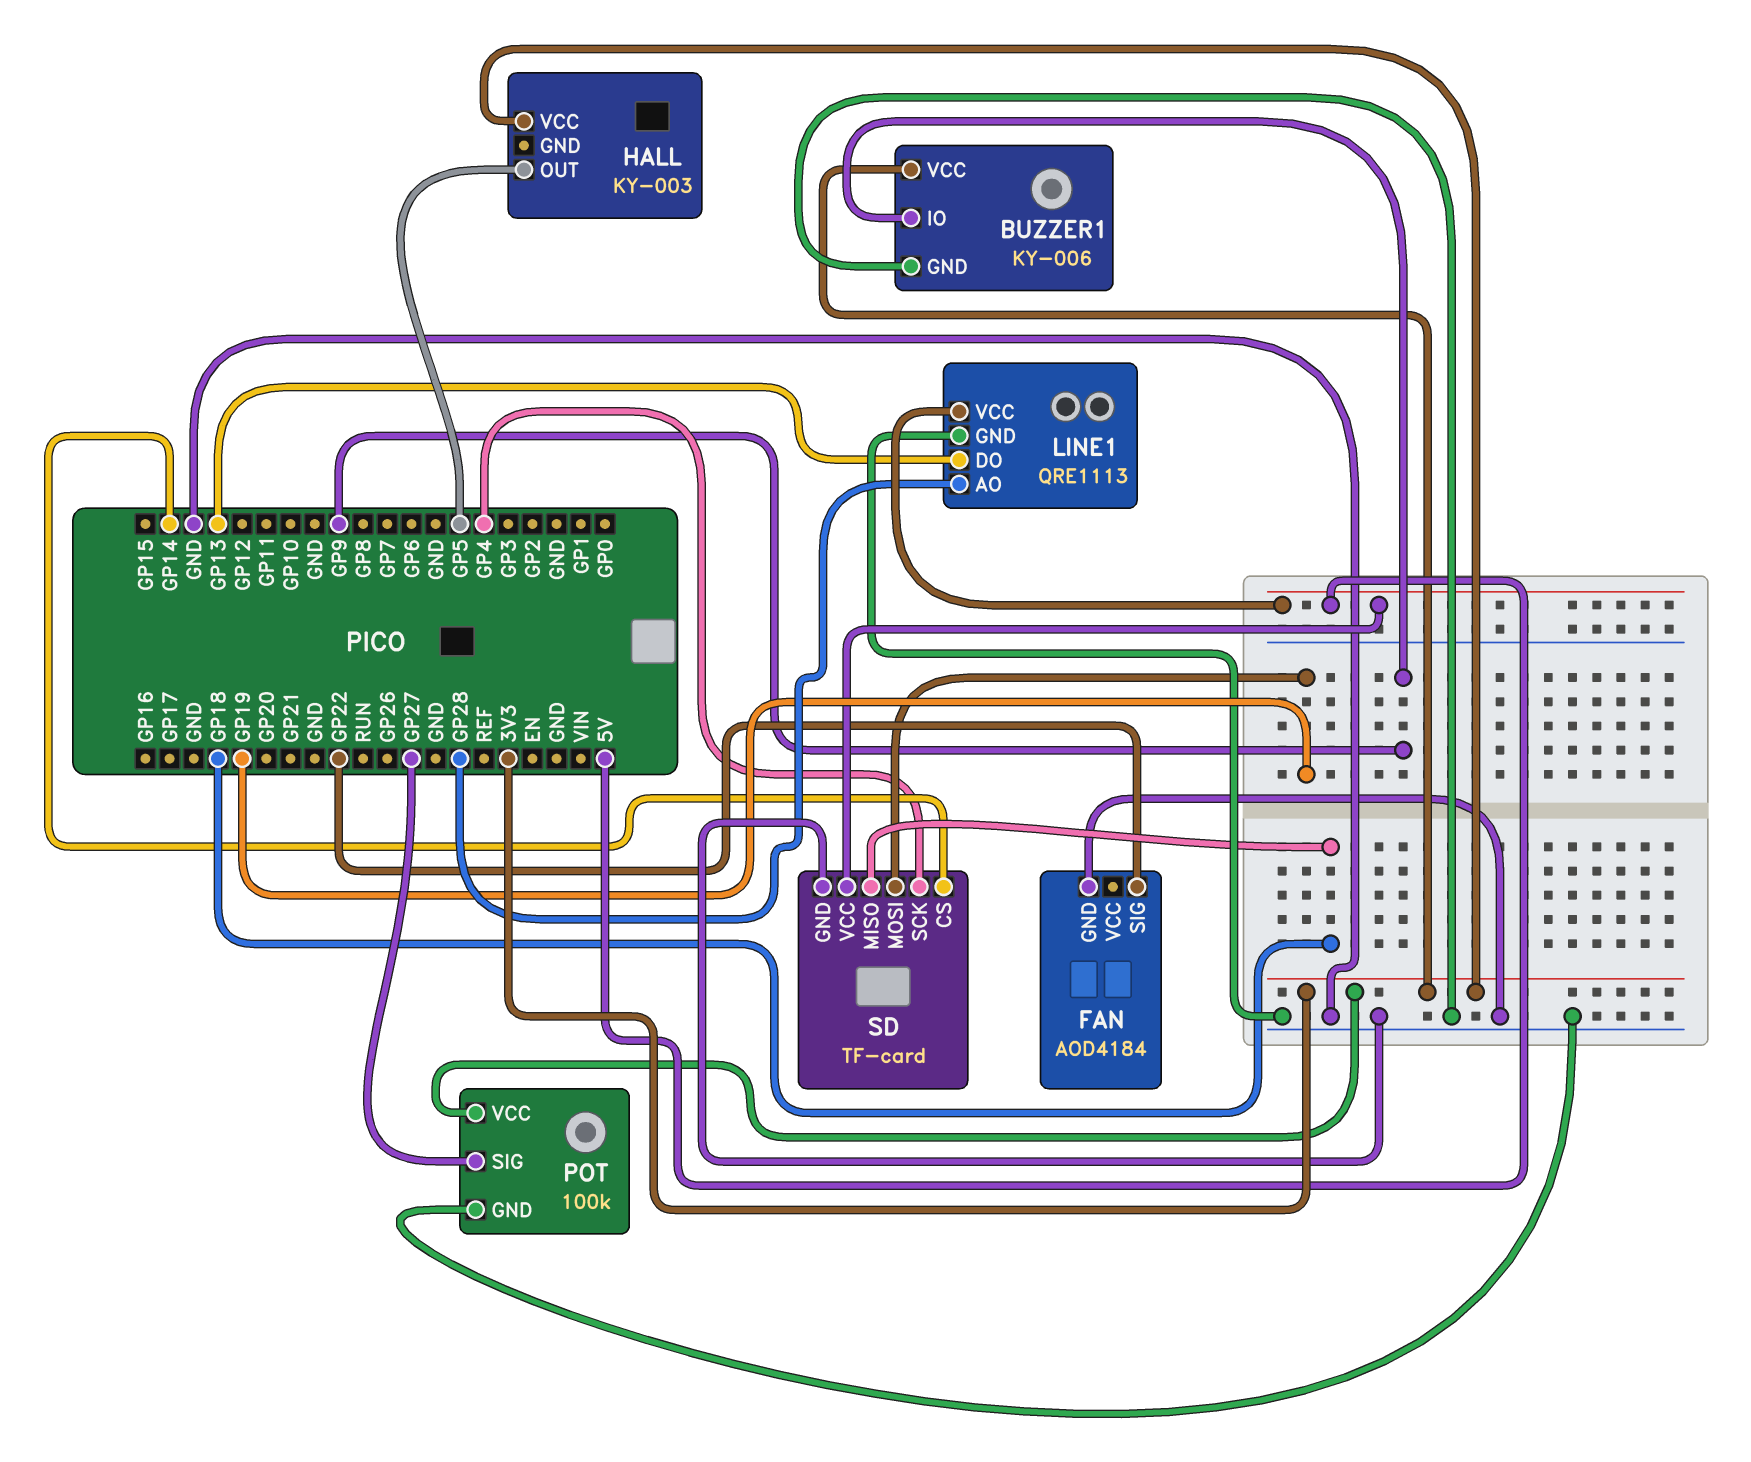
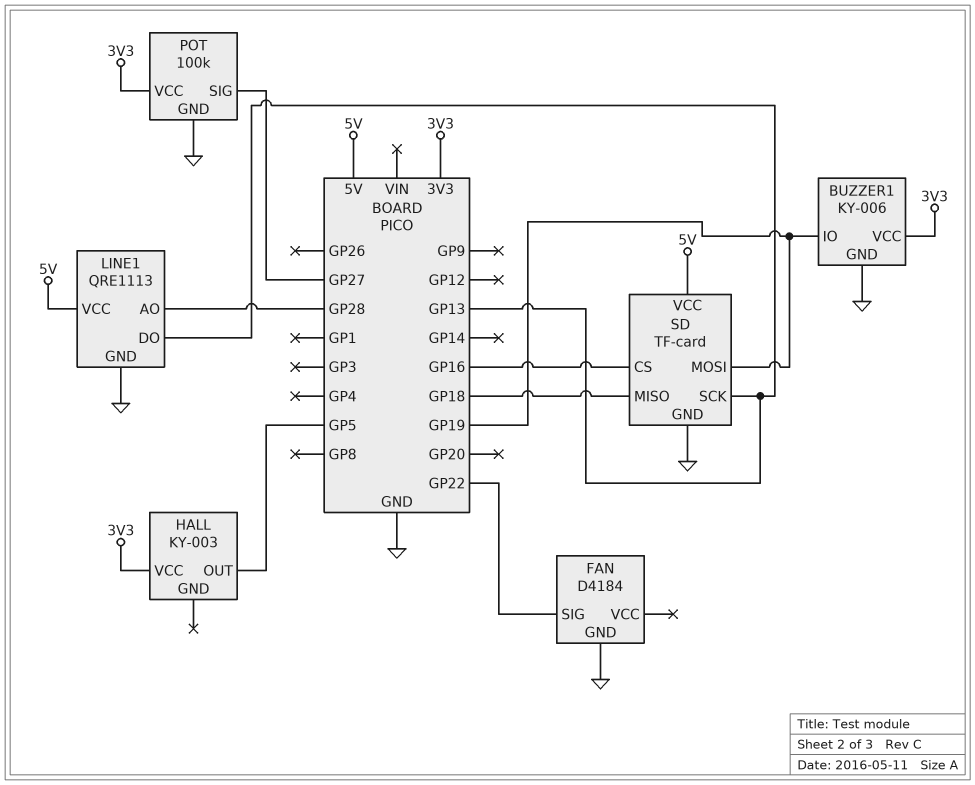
BUZZER1 pin IO: GP9 -> GP19
FAN: AOD4184 -> D4184
SD pin CS: GP14 -> GP16
SD pin SCK: GP4 -> GP13

